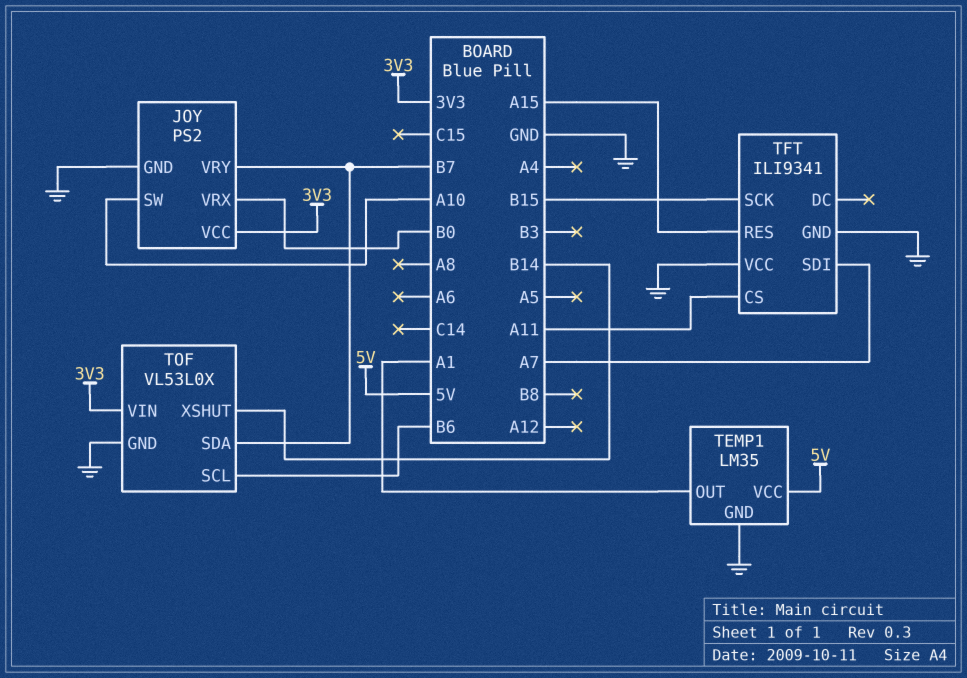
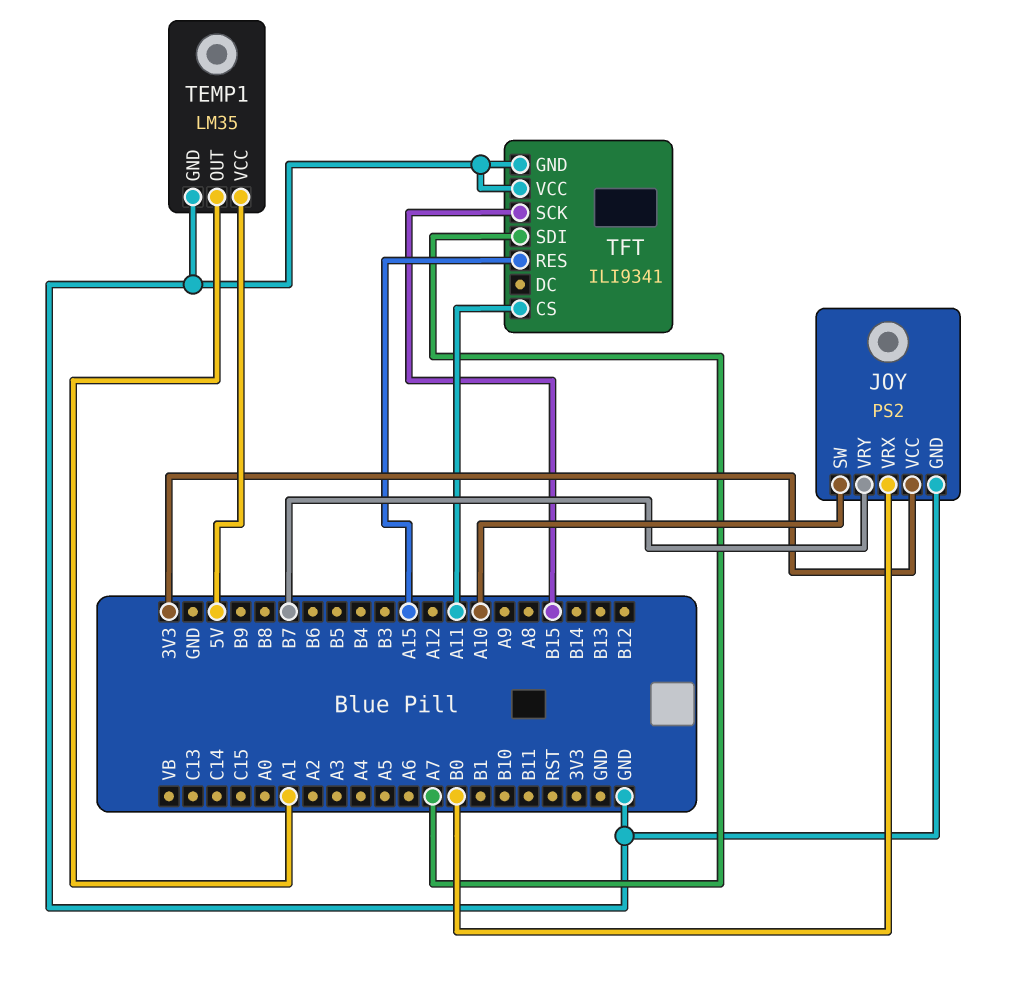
TOF: VL53L0X -> none
TOF pin GND: GND -> none
TOF pin SCL: B6 -> none
TOF pin SDA: B7 -> none
TOF pin VIN: 3V3 -> none
TOF pin XSHUT: B14 -> none

